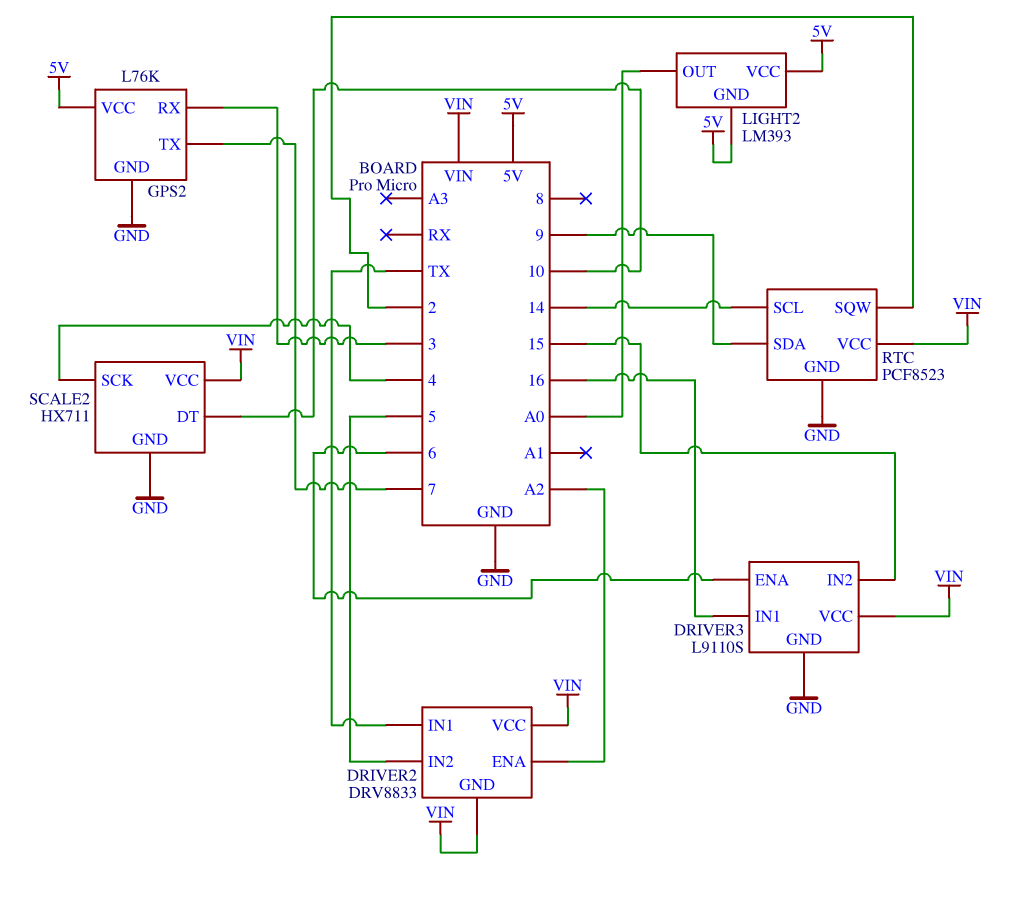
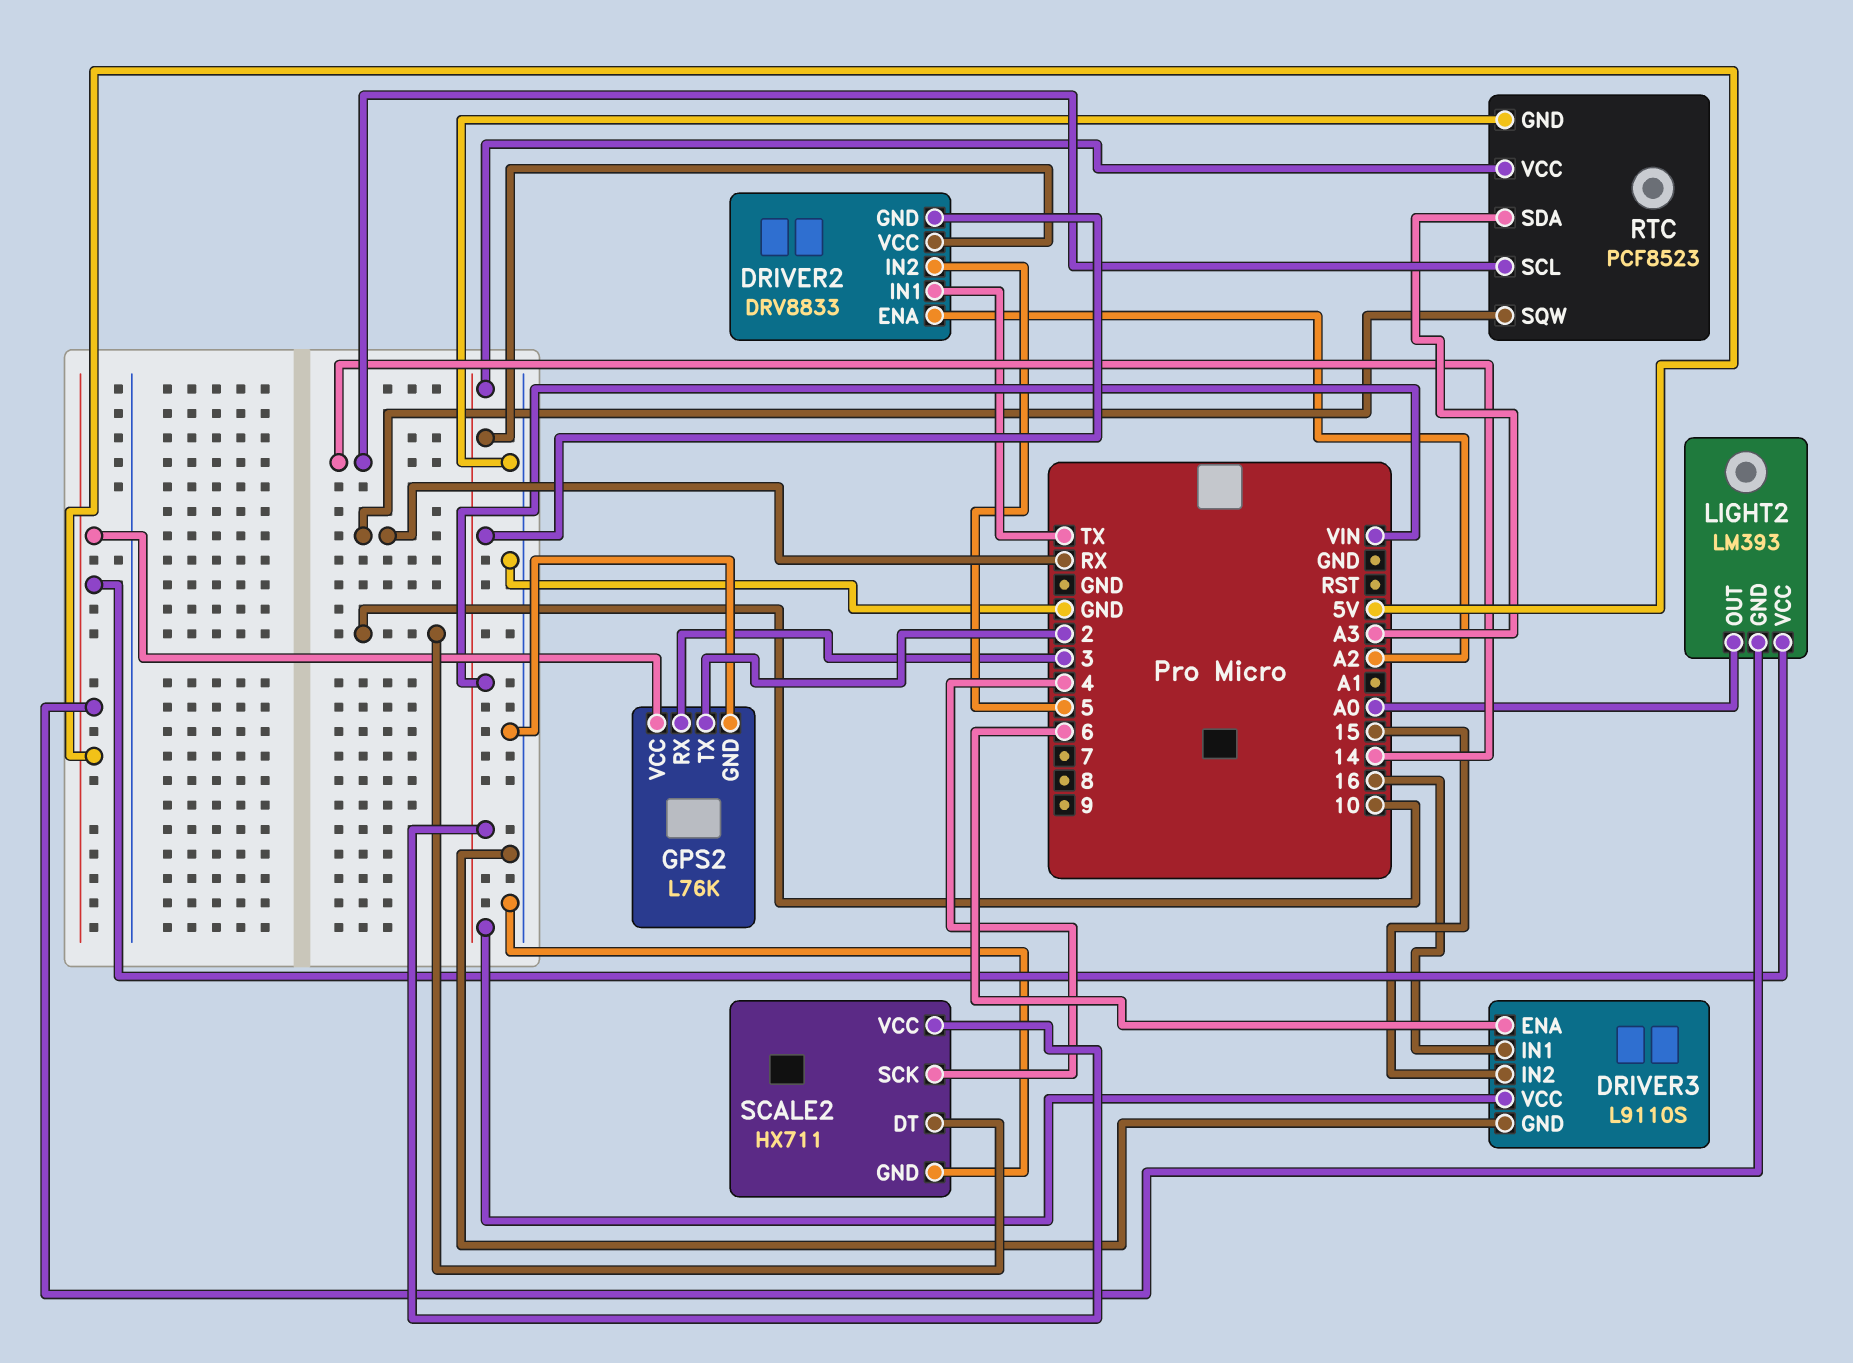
GPS2 pin TX: 7 -> 2
RTC pin SDA: 9 -> A3
RTC pin SQW: 2 -> RX

